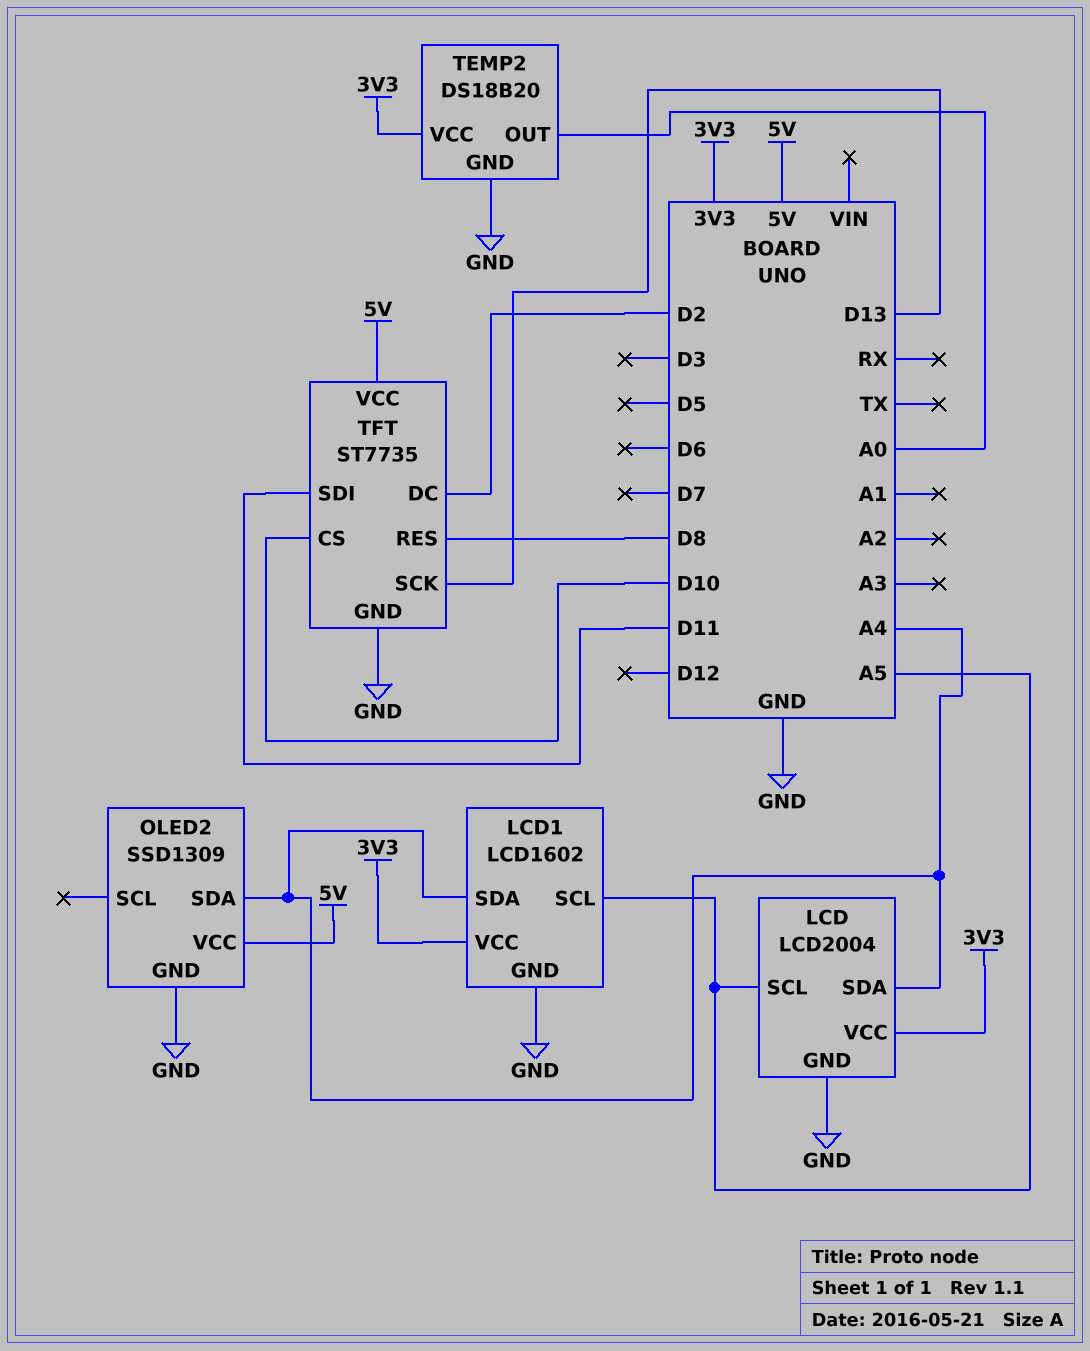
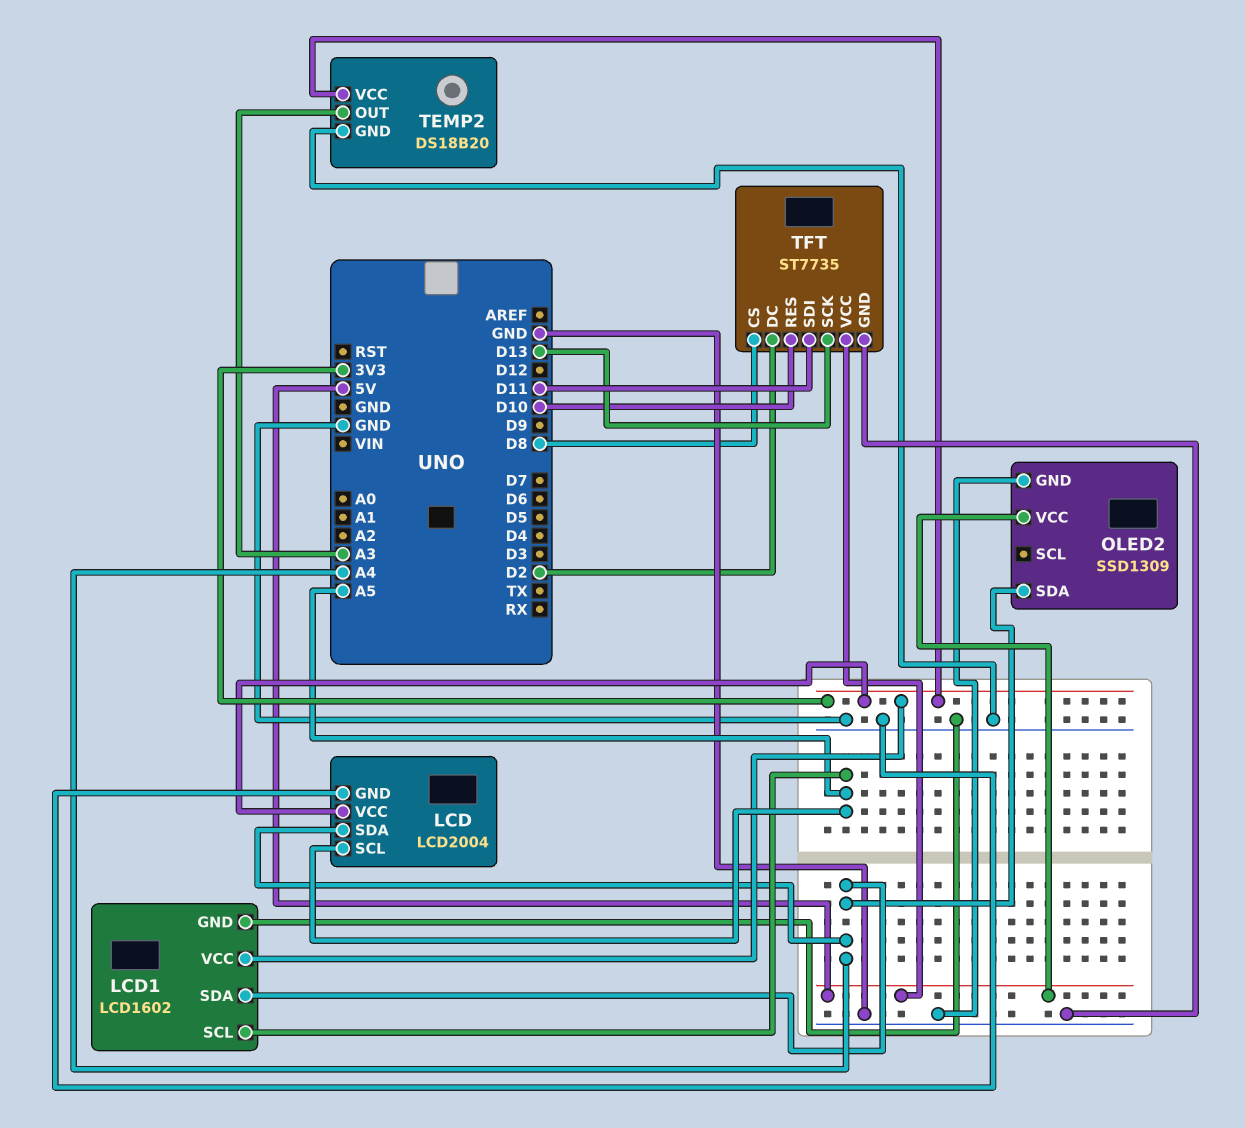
TEMP2 pin OUT: A0 -> A3
TFT pin CS: D10 -> D8
TFT pin RES: D8 -> D10

